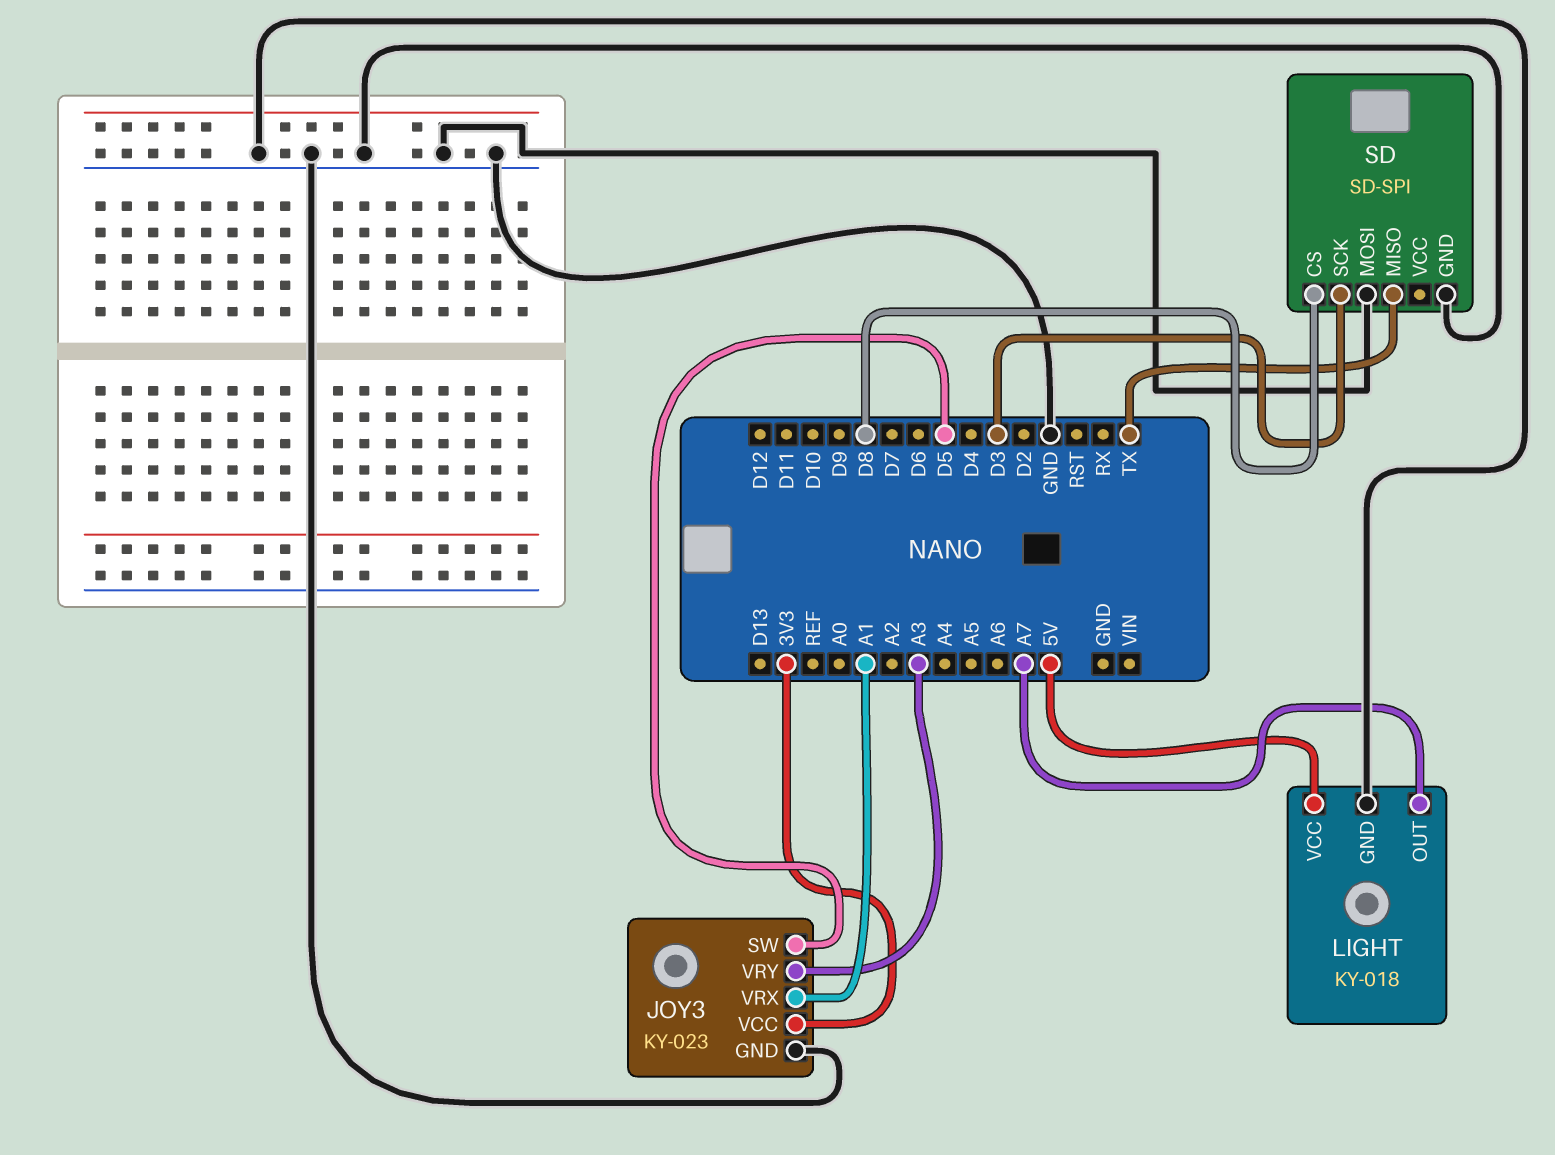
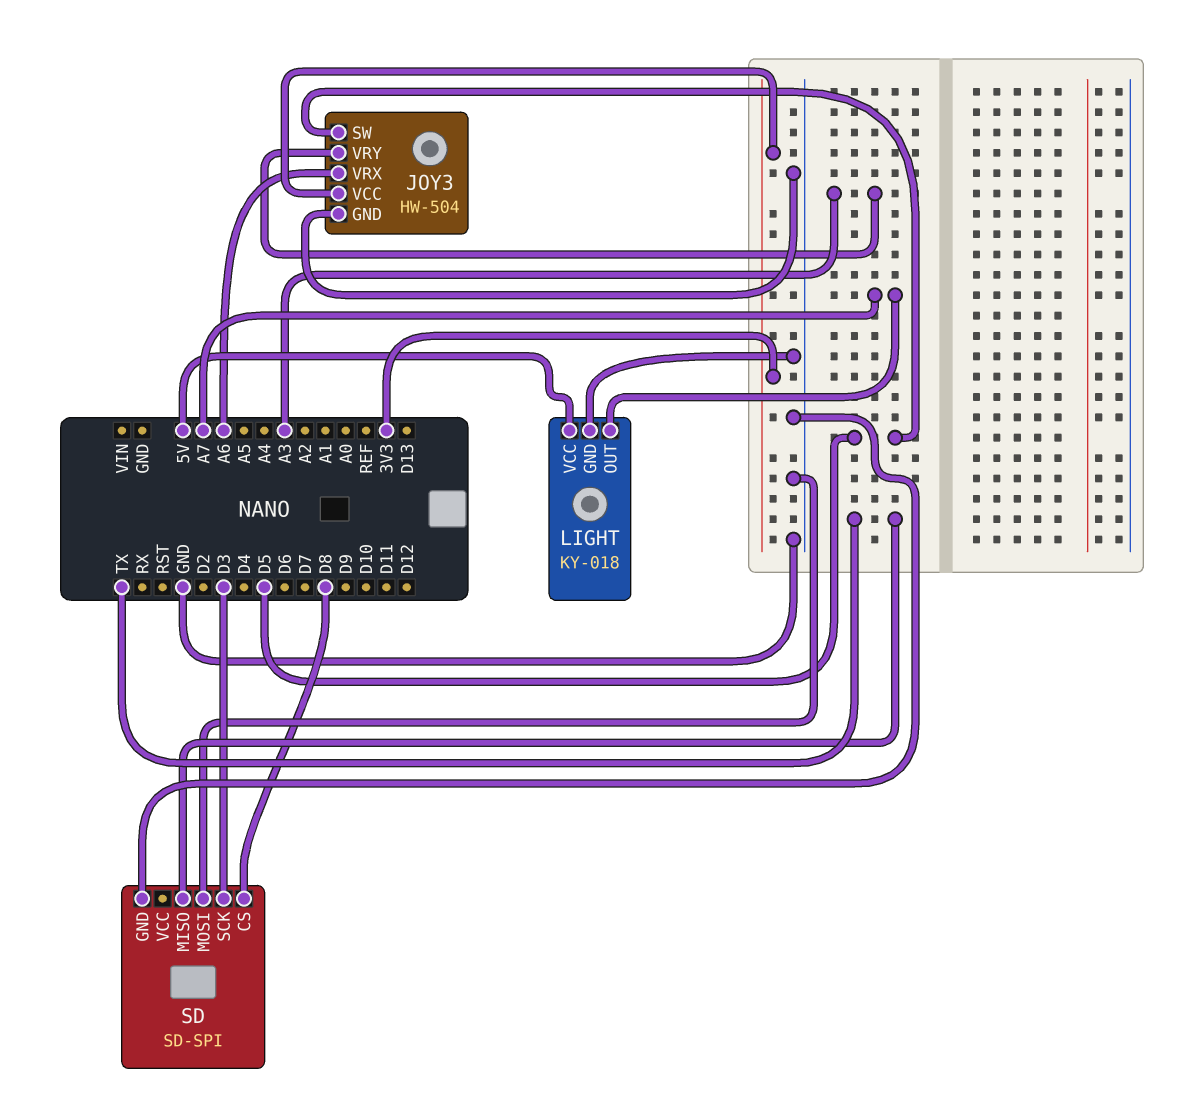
JOY3: KY-023 -> HW-504
JOY3 pin VRX: A1 -> A6

